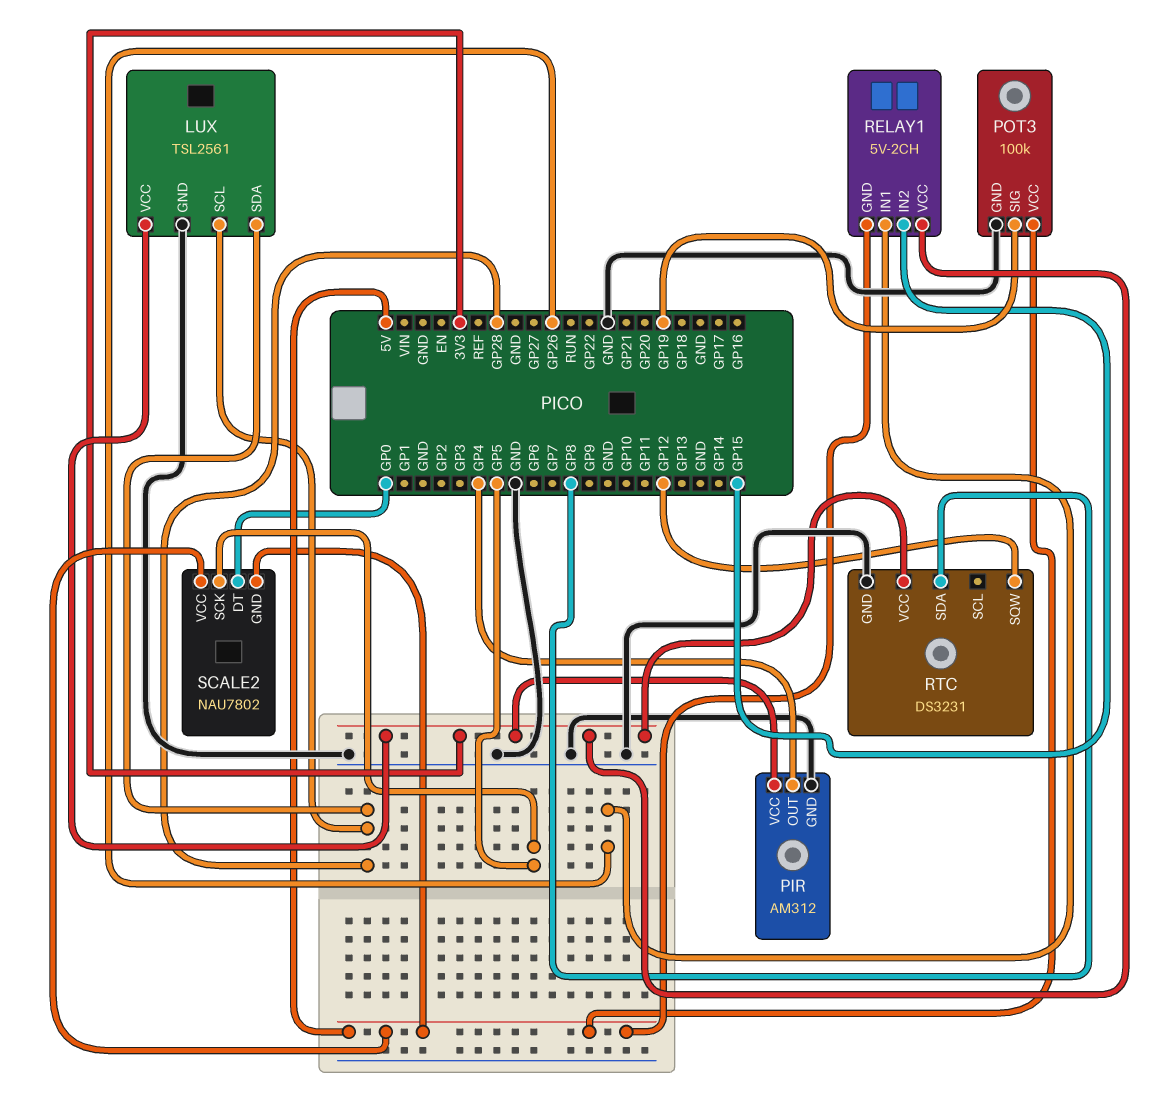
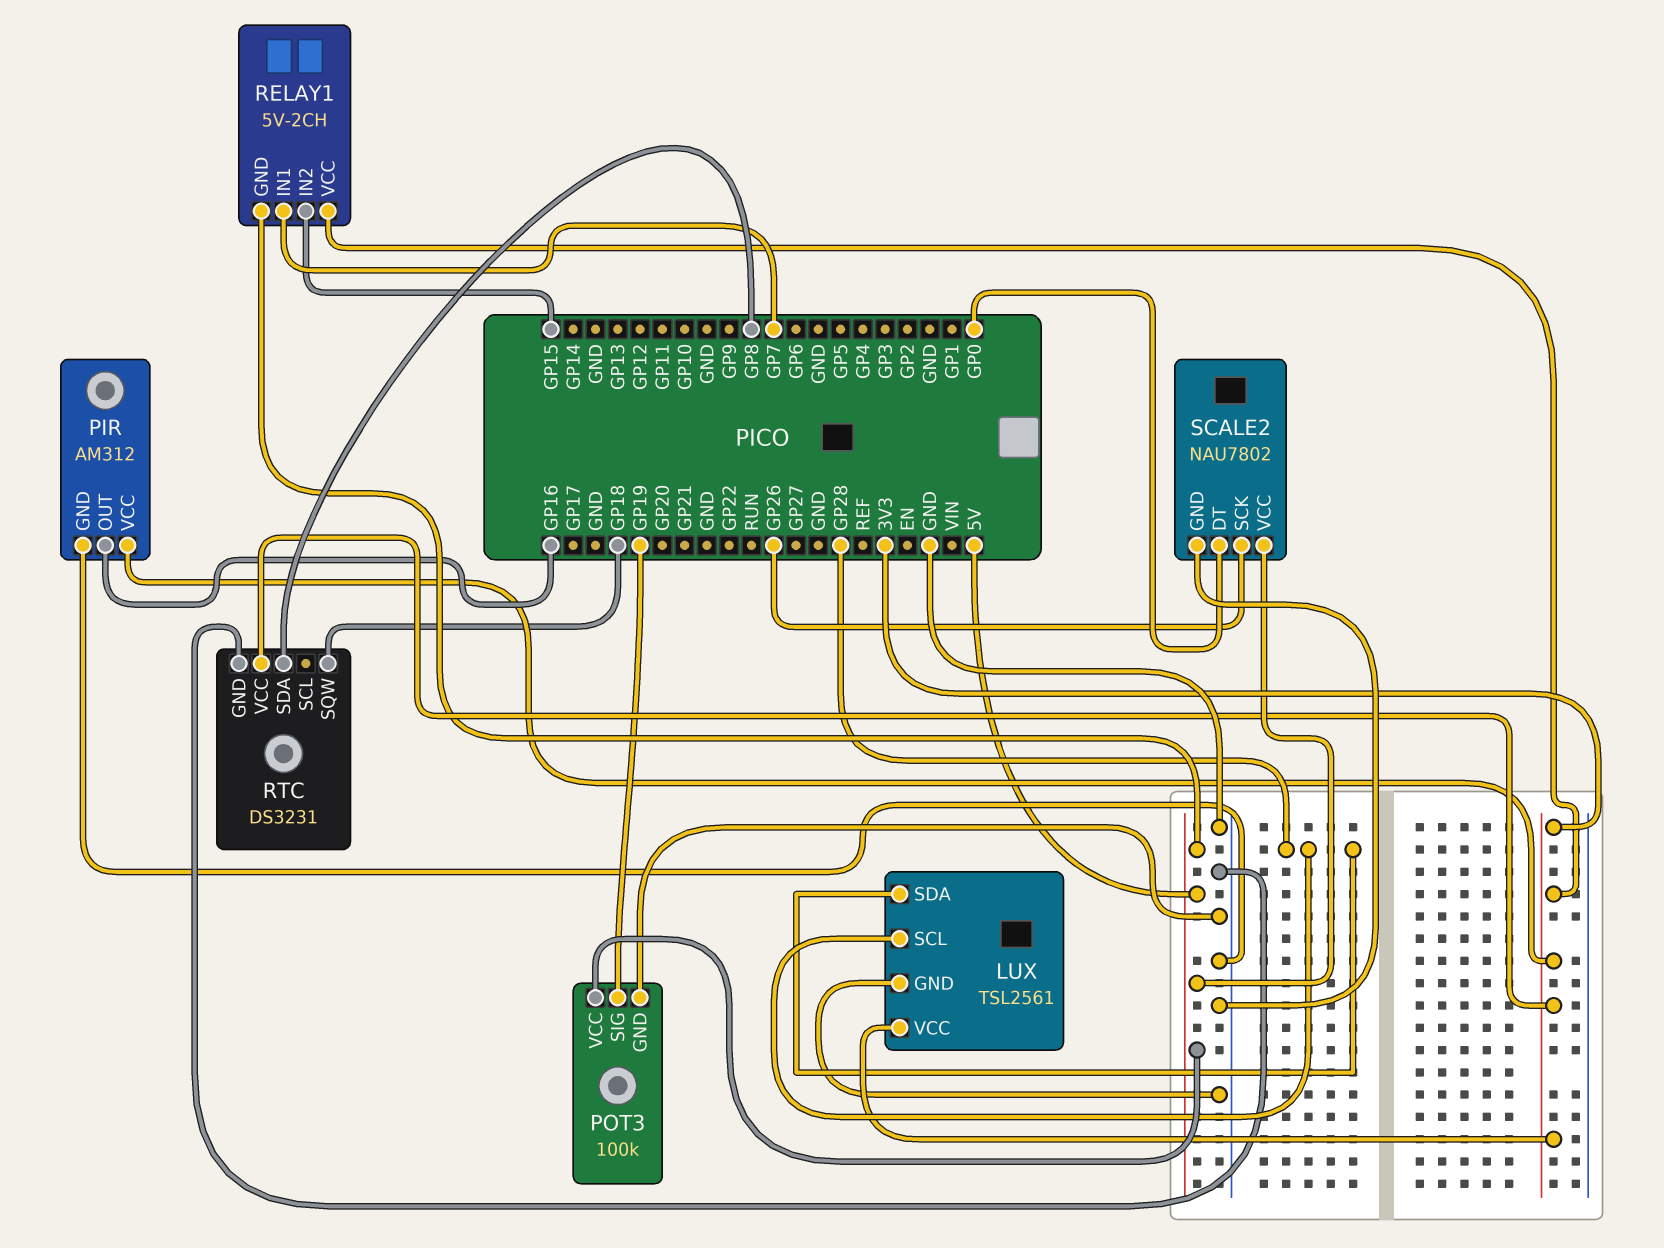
PIR pin OUT: GP4 -> GP16
RELAY1 pin IN1: GP26 -> GP7
RTC pin SQW: GP12 -> GP18
SCALE2 pin GND: 5V -> GND
SCALE2 pin SCK: GP5 -> GP26

